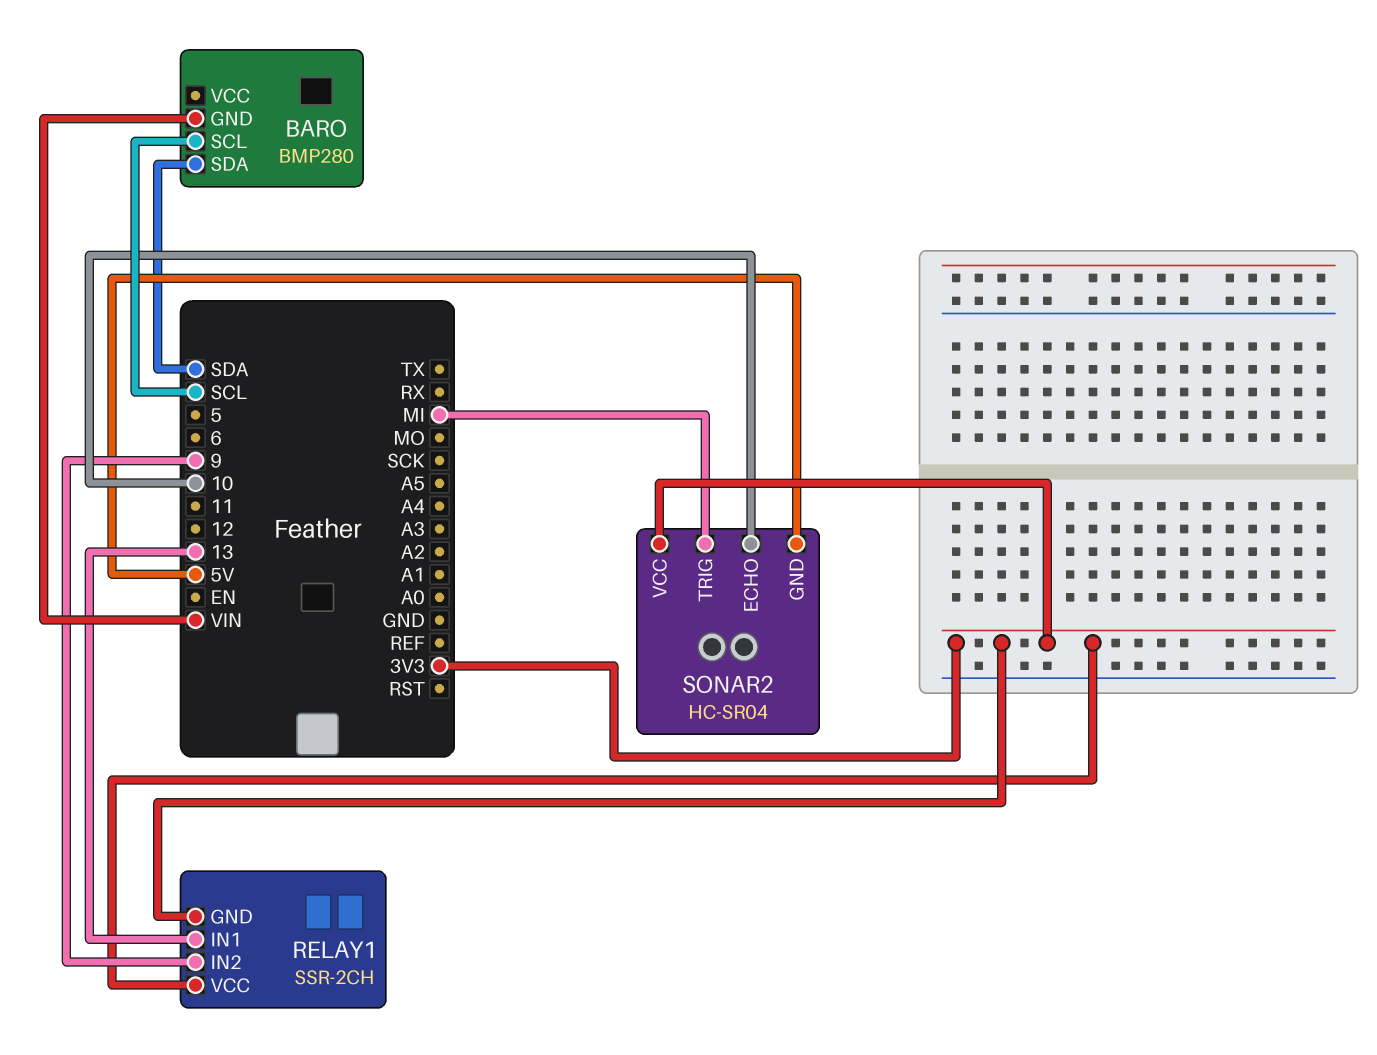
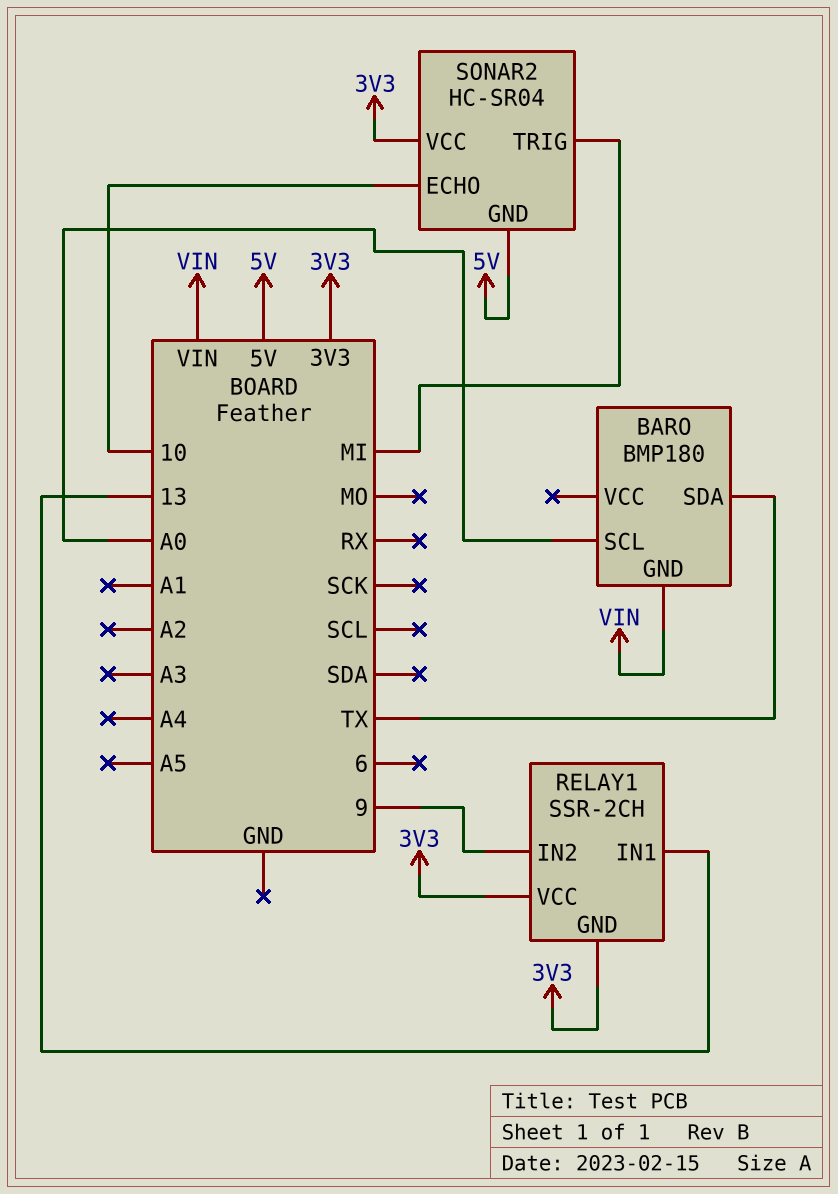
BARO: BMP280 -> BMP180
BARO pin SCL: SCL -> A0
BARO pin SDA: SDA -> TX

